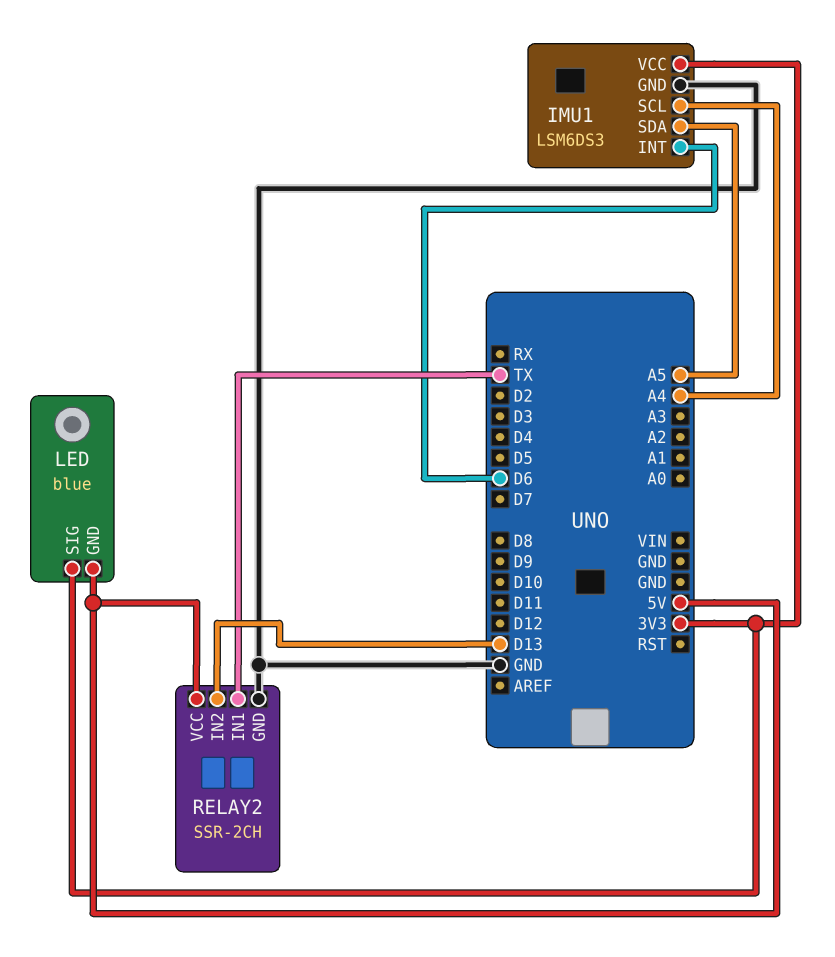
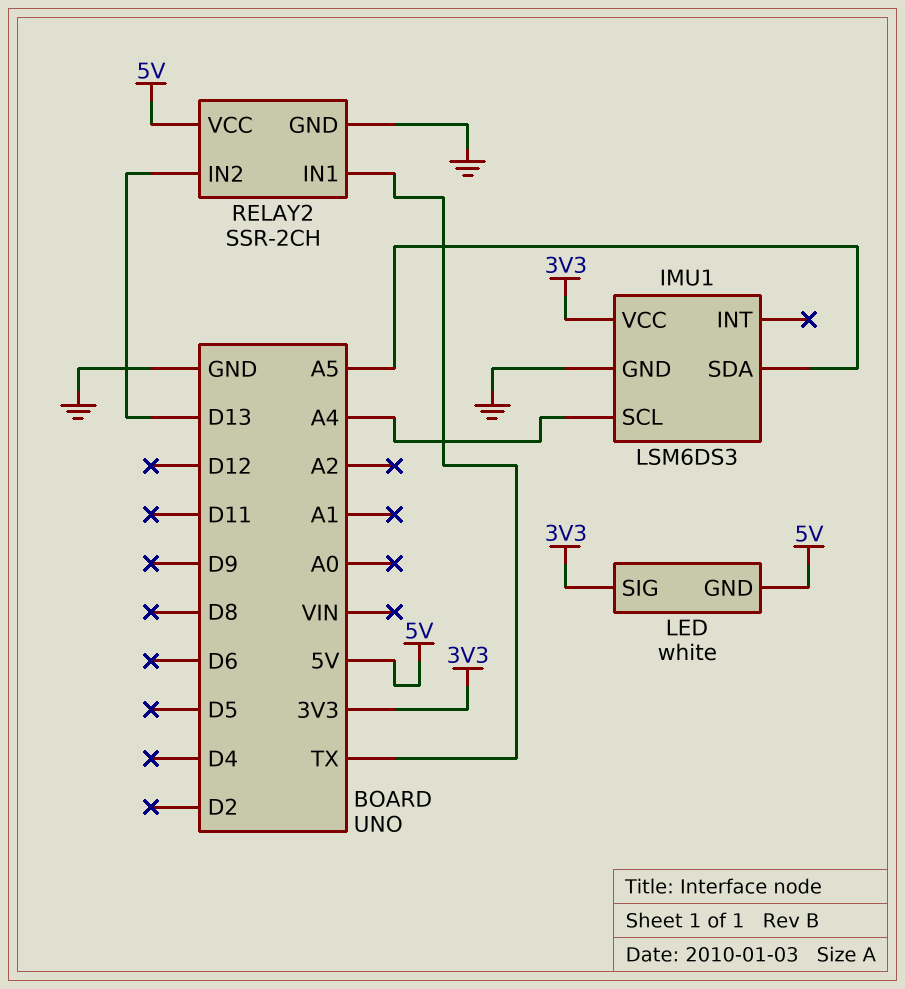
IMU1 pin INT: D6 -> none
LED: blue -> white

